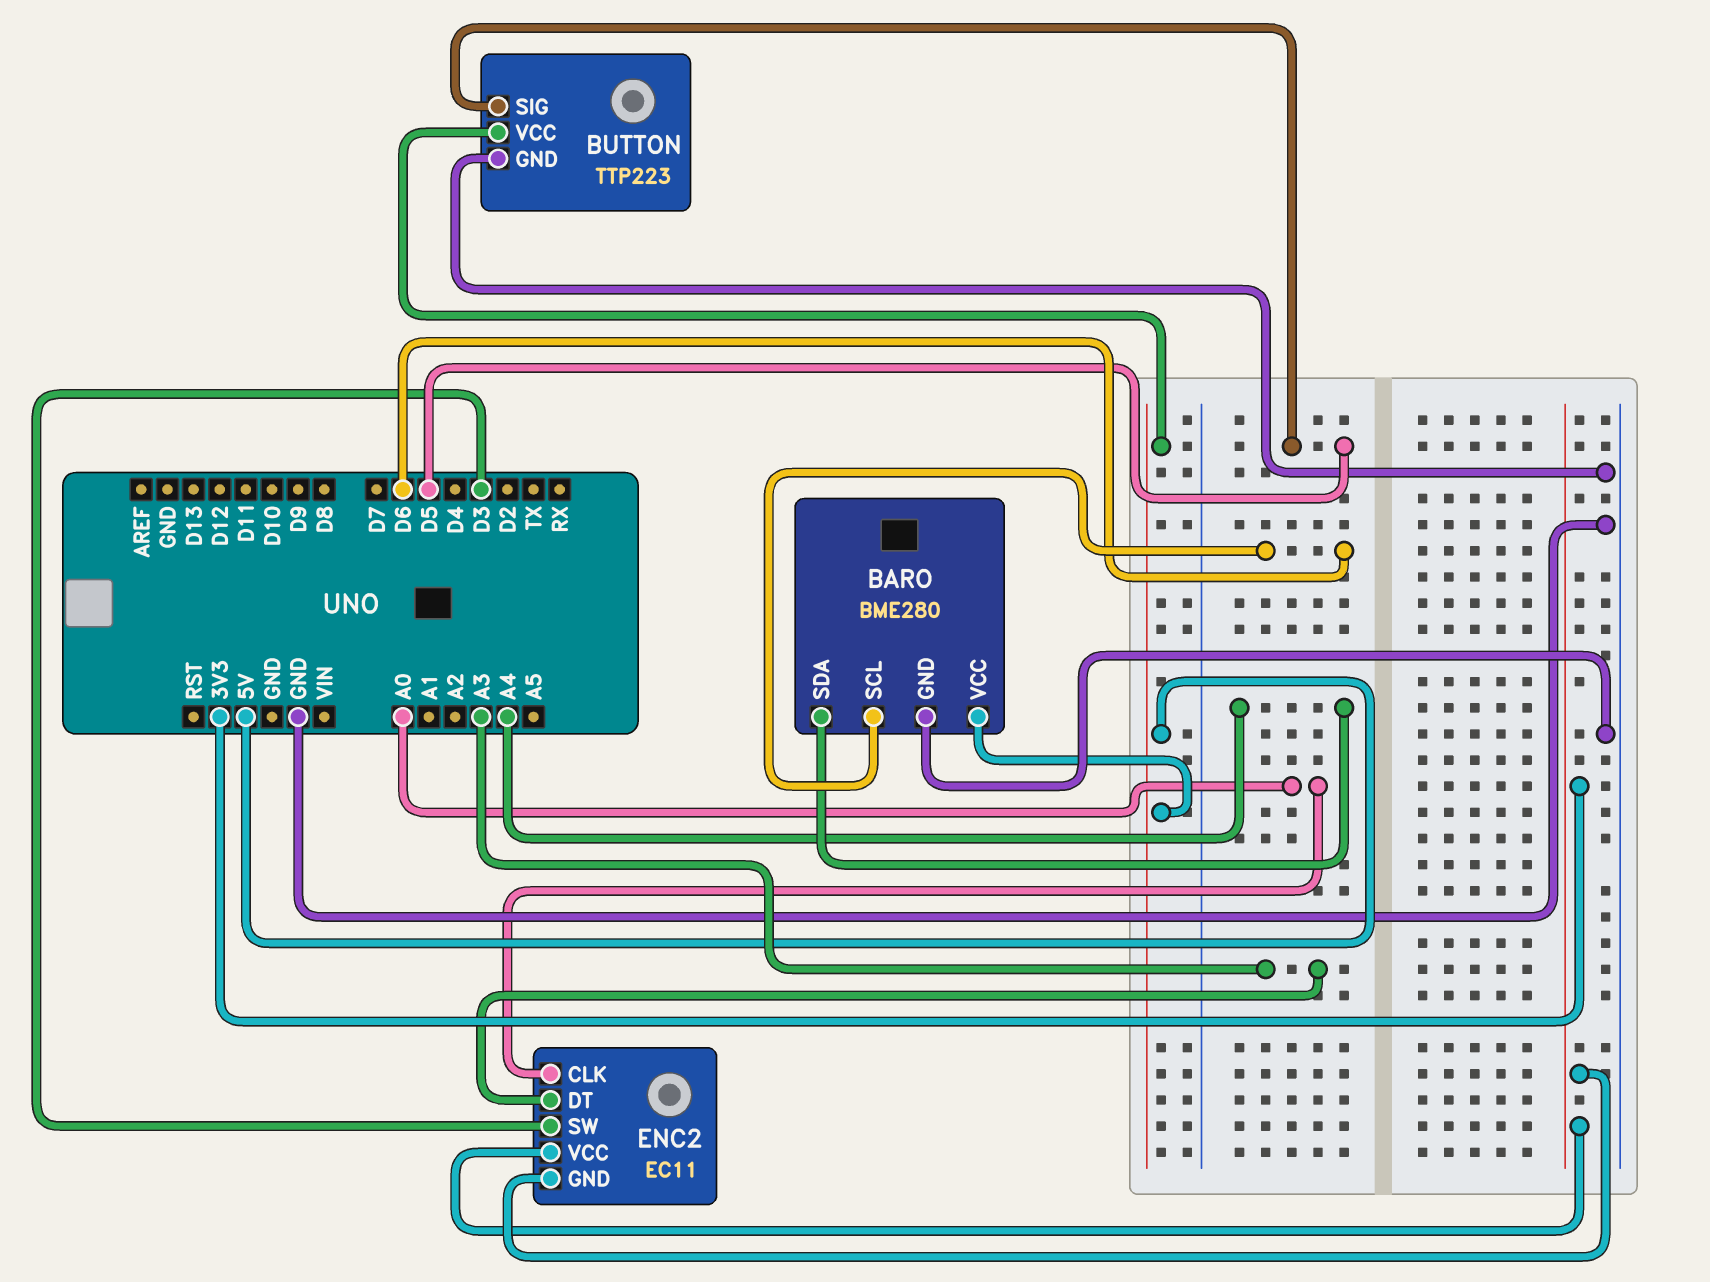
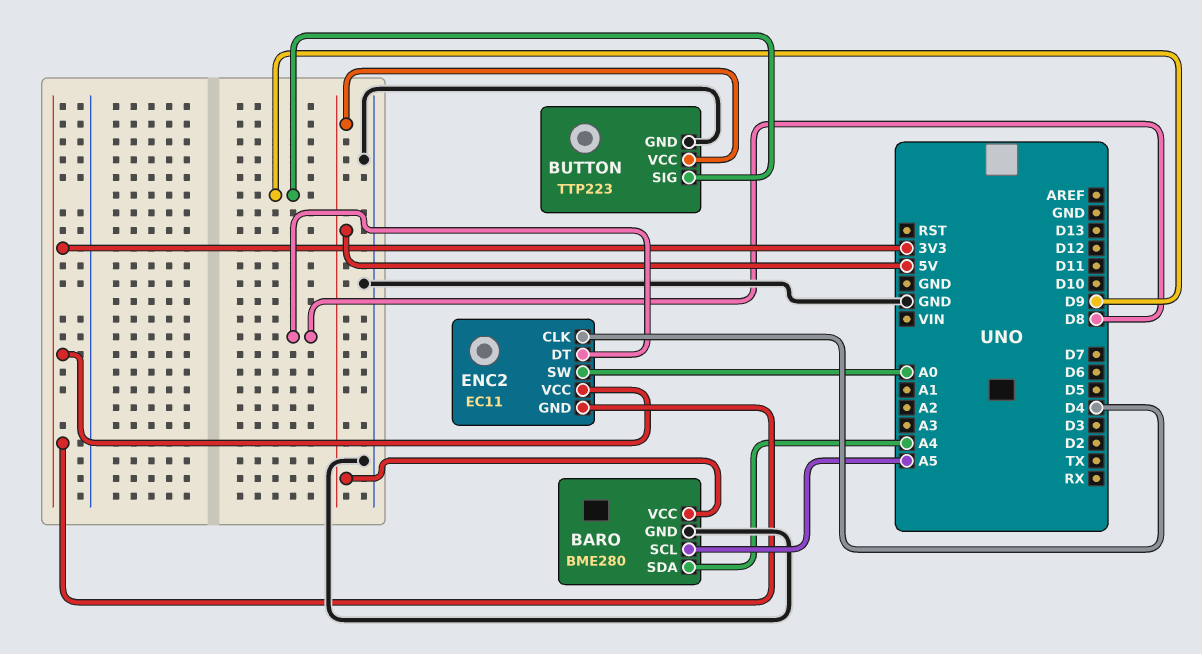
BARO pin SCL: D6 -> A5
BUTTON pin SIG: D5 -> D9
ENC2 pin CLK: A0 -> D4
ENC2 pin DT: A3 -> D8
ENC2 pin SW: D3 -> A0

